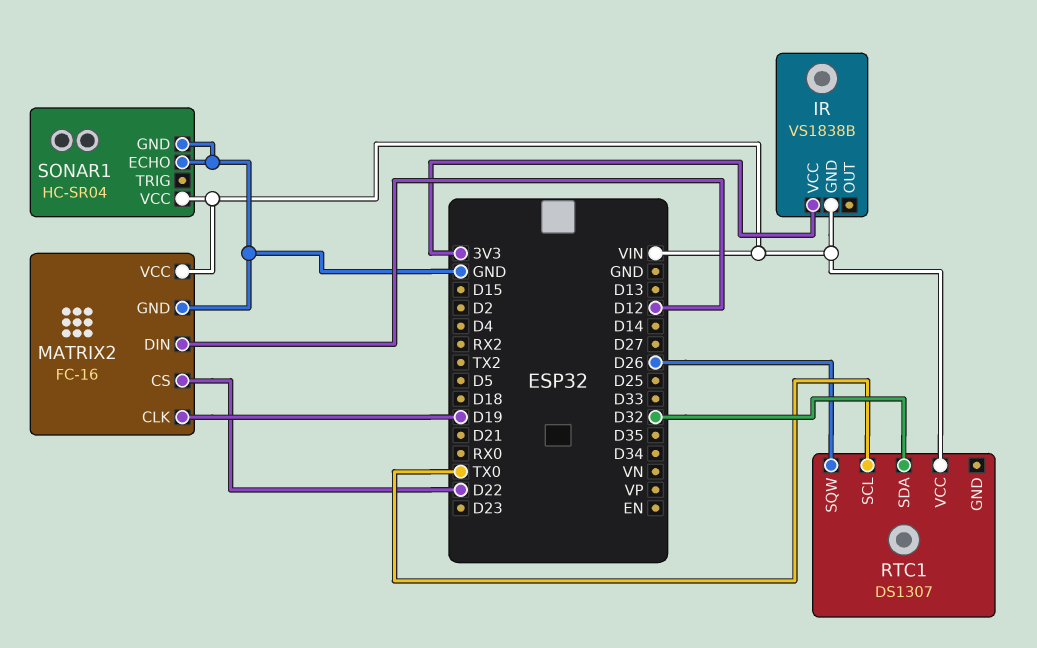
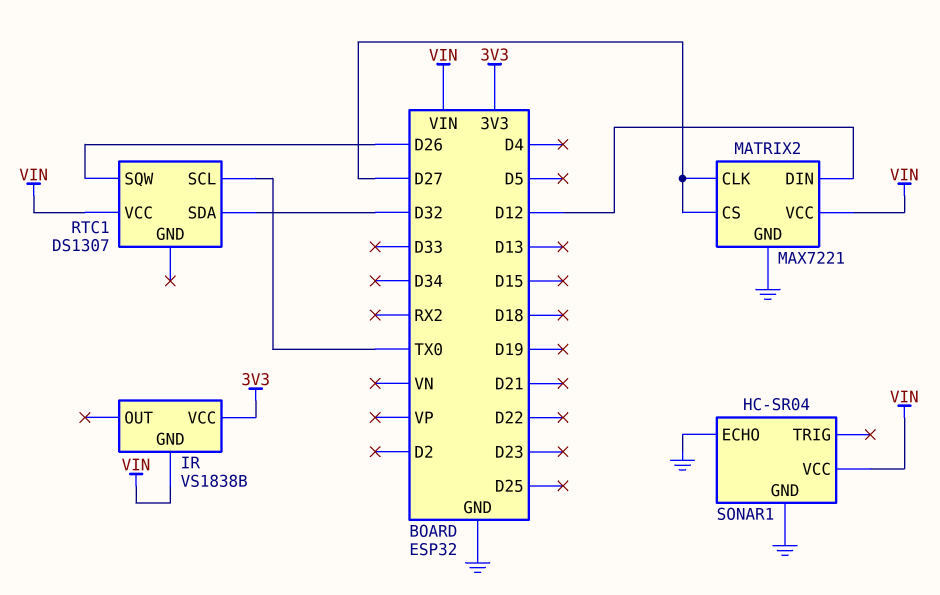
MATRIX2: FC-16 -> MAX7221
MATRIX2 pin CLK: D19 -> D27
MATRIX2 pin CS: D22 -> D27

